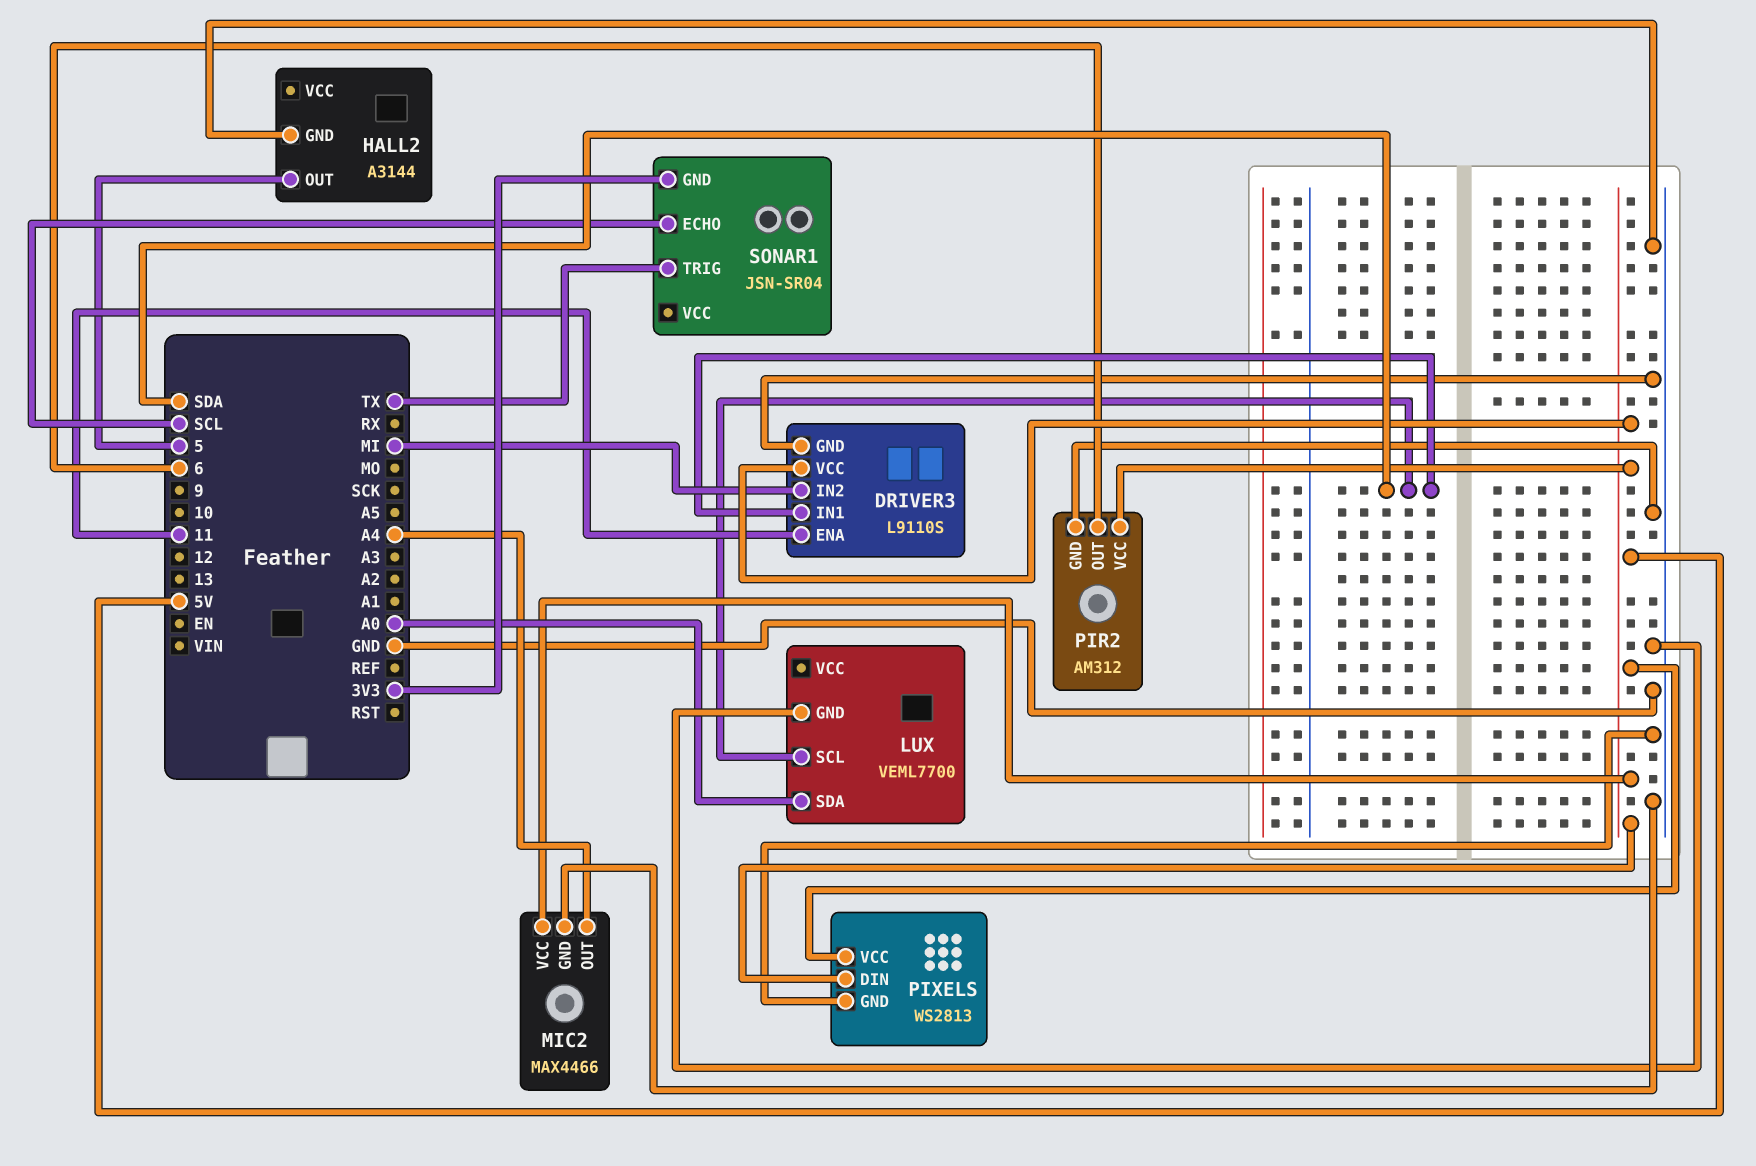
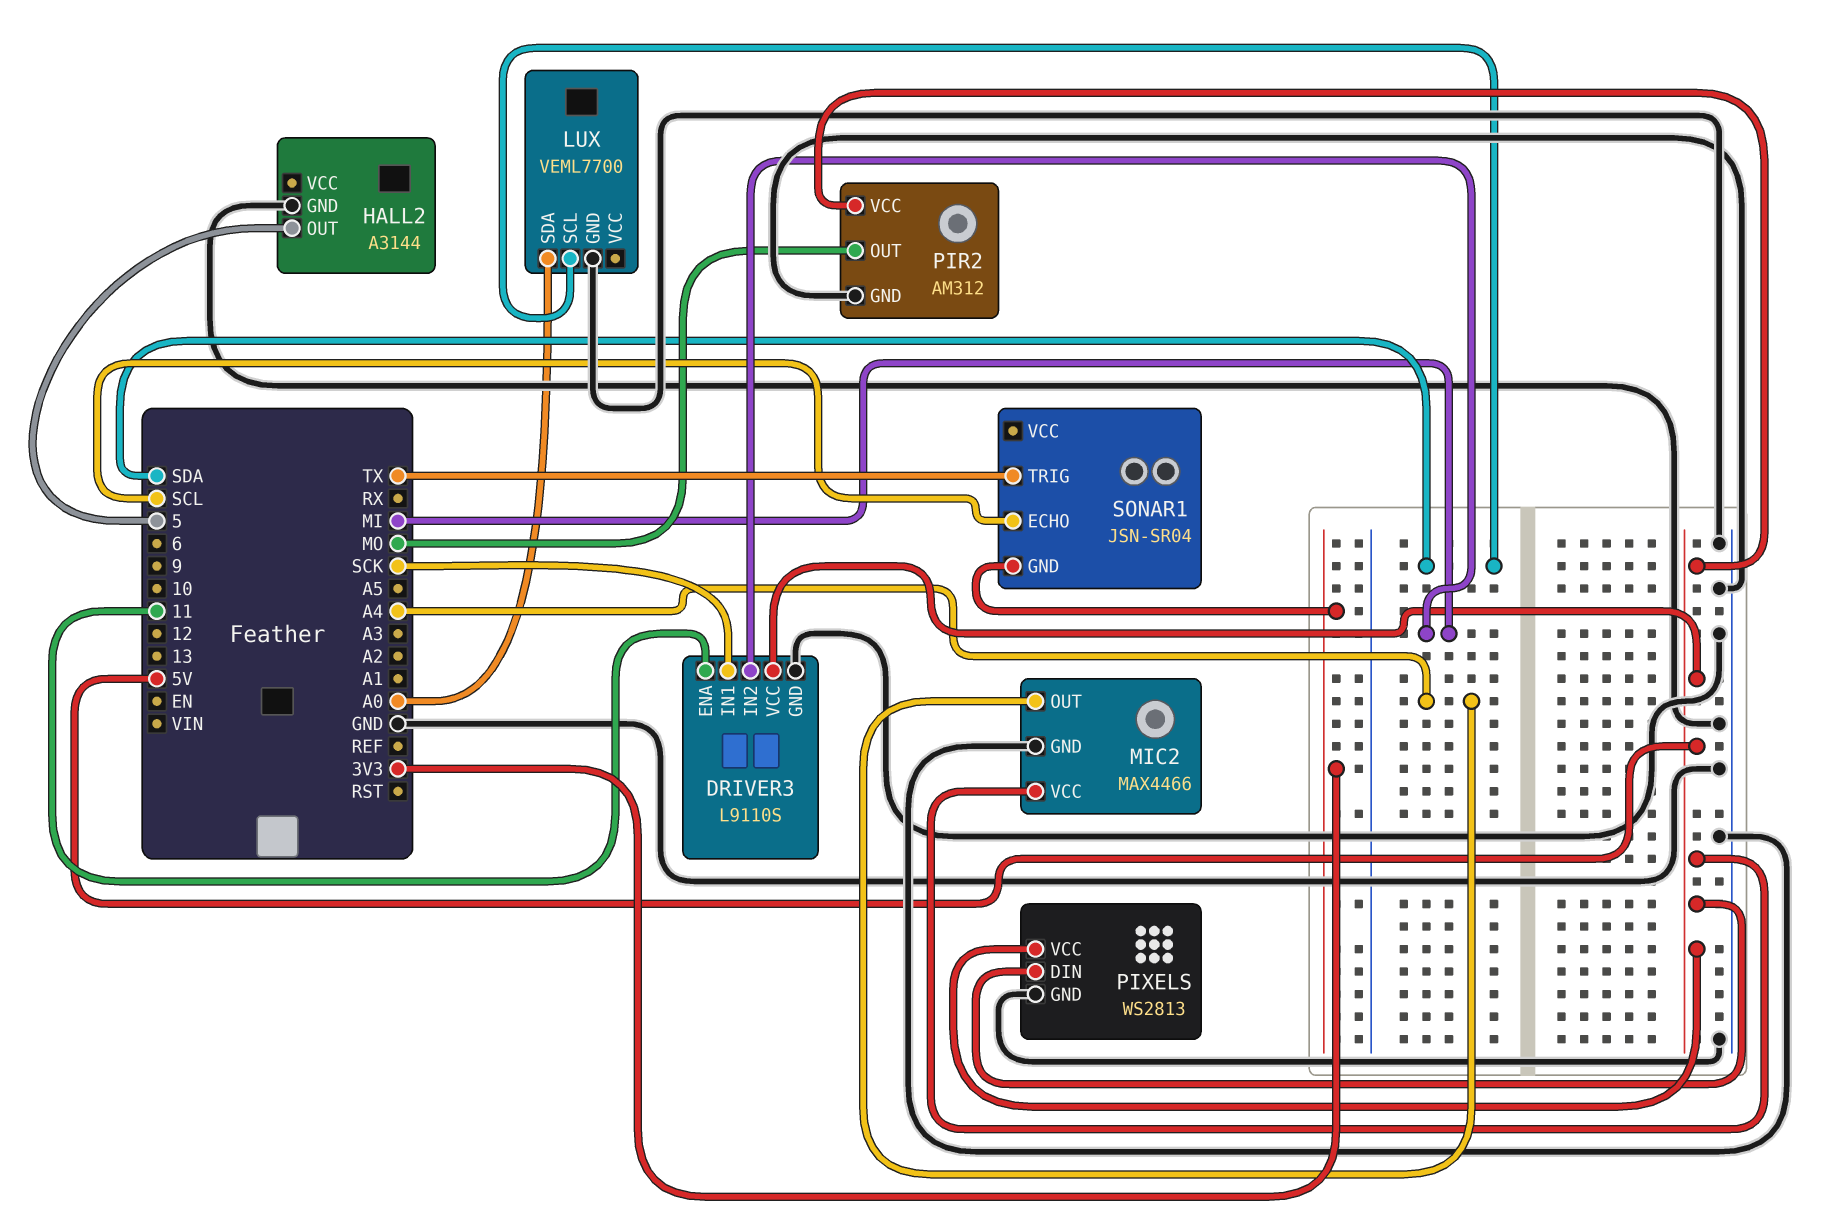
DRIVER3 pin IN1: SDA -> SCK
PIR2 pin OUT: 6 -> MO

